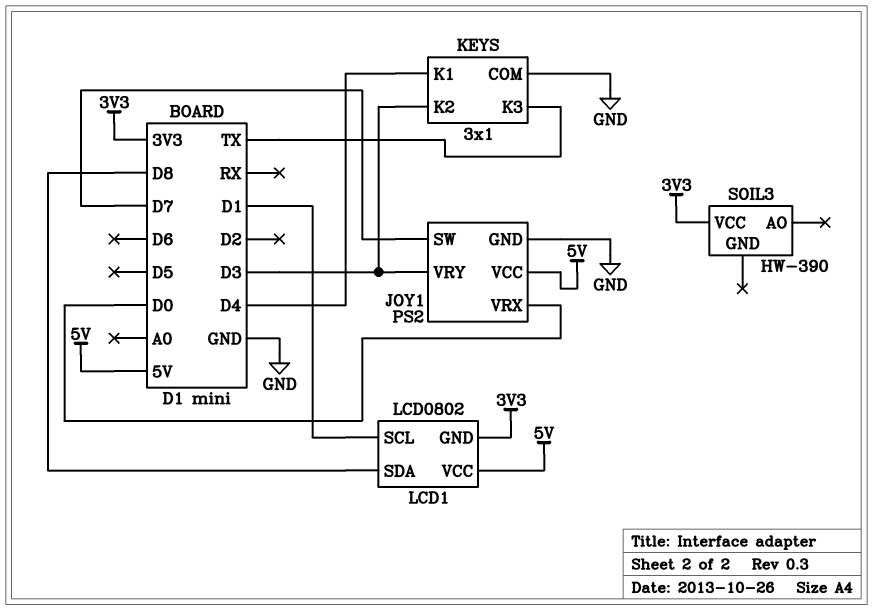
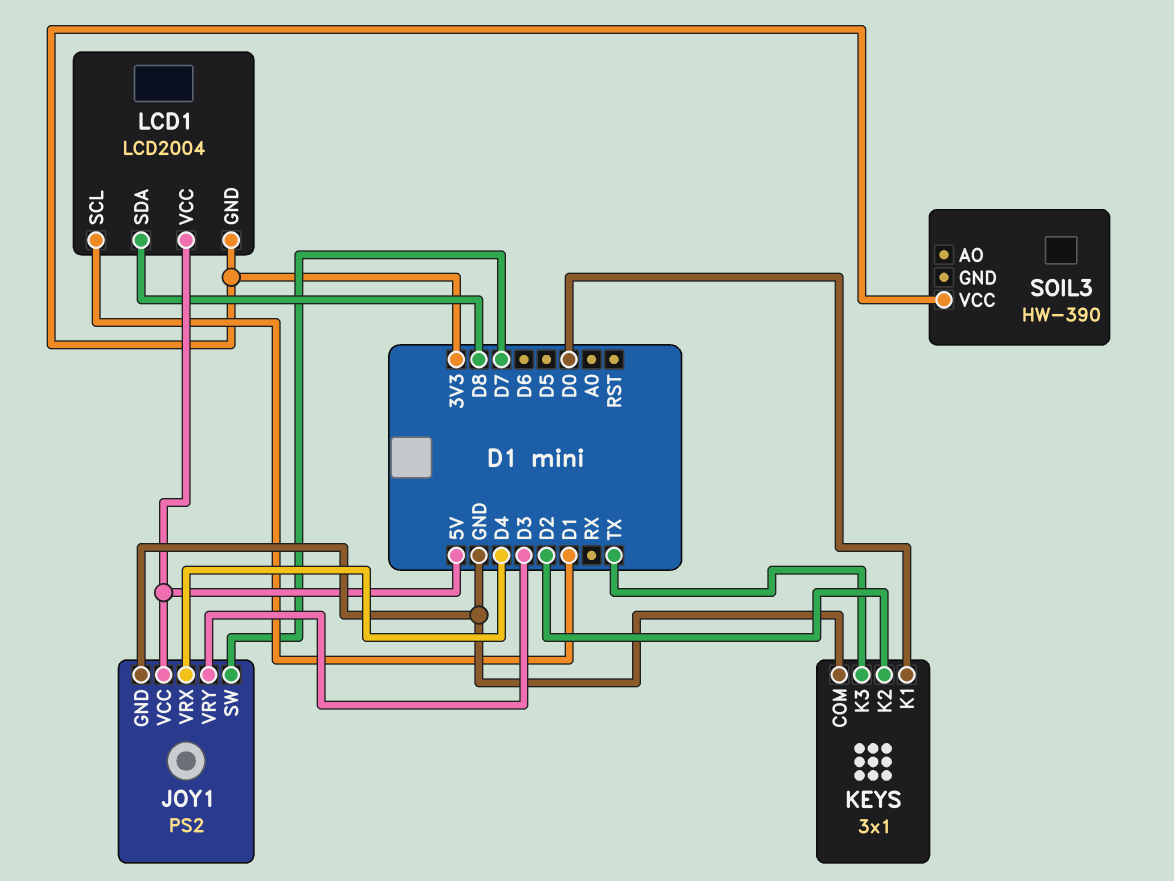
JOY1 pin VRX: D0 -> D4
KEYS pin K1: D4 -> D0
KEYS pin K2: D3 -> D2
LCD1: LCD0802 -> LCD2004

